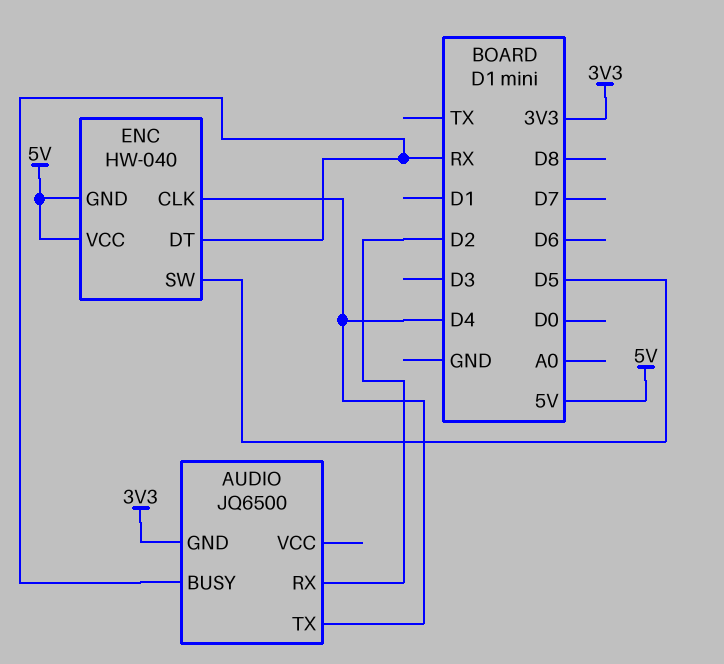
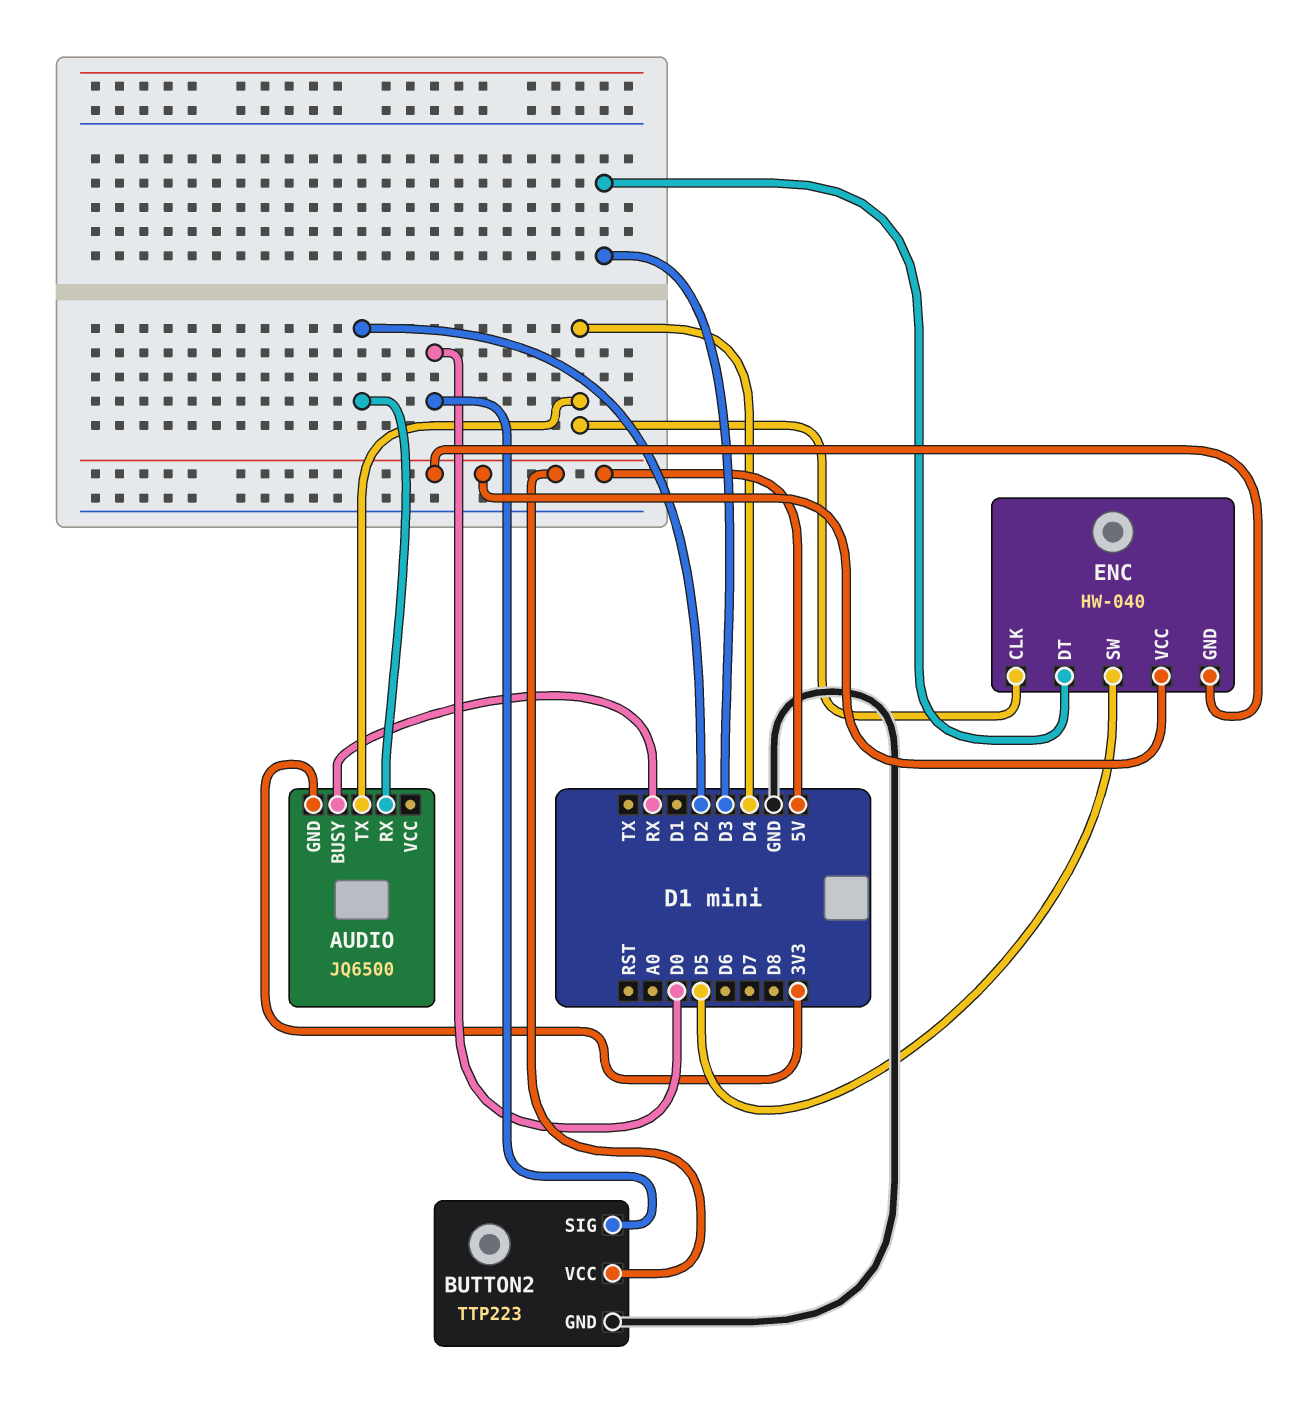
BUTTON2: none -> TTP223
BUTTON2 pin GND: none -> GND
BUTTON2 pin SIG: none -> D0
BUTTON2 pin VCC: none -> 5V
ENC pin DT: RX -> D3

